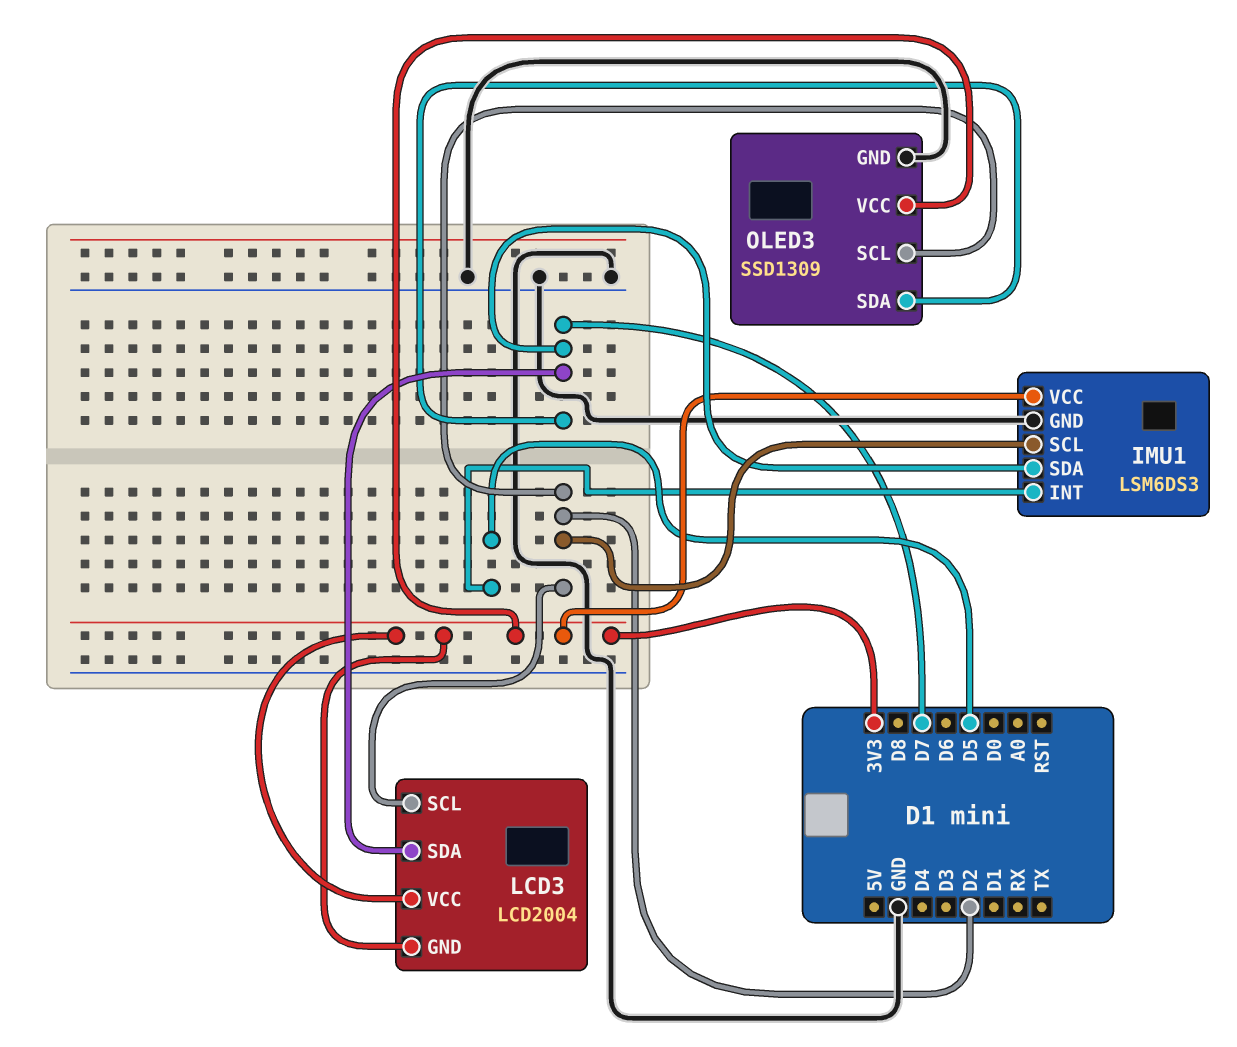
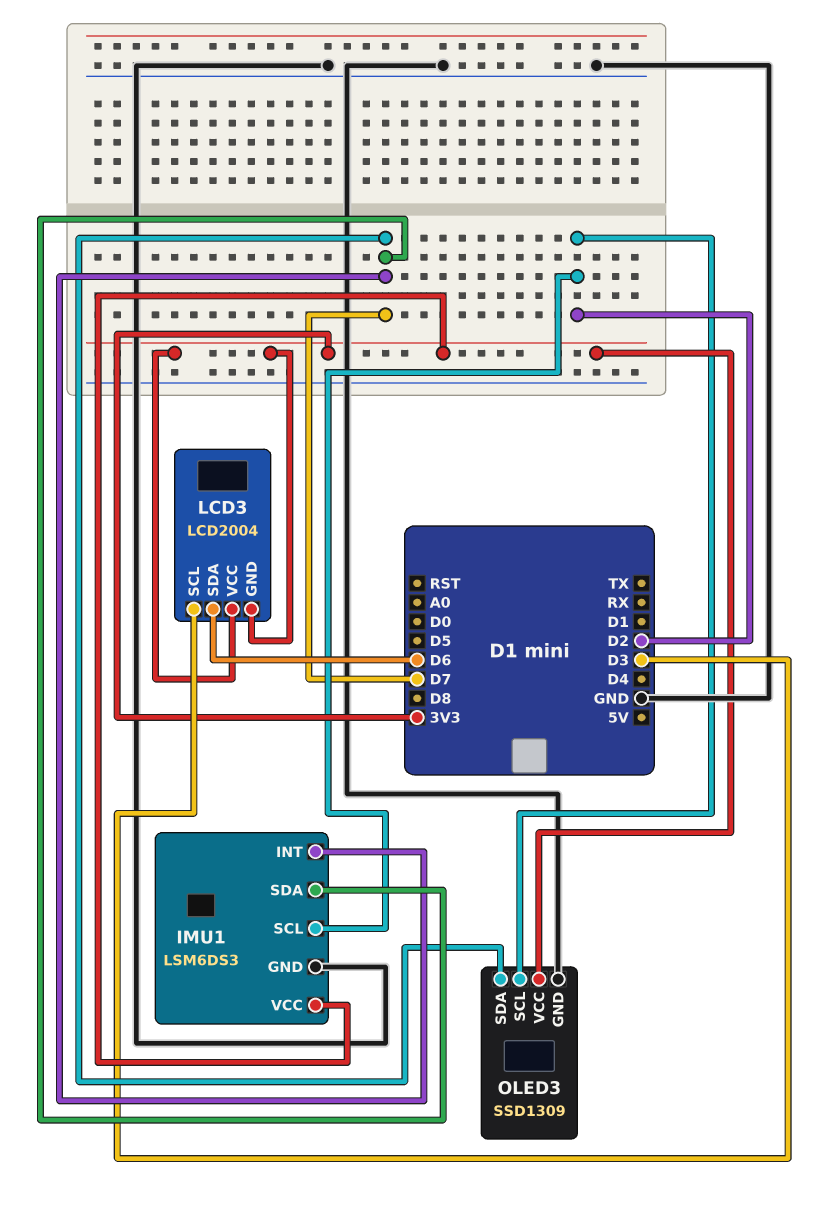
IMU1 pin INT: D5 -> D7
LCD3 pin SCL: D2 -> D3
LCD3 pin SDA: D7 -> D6

